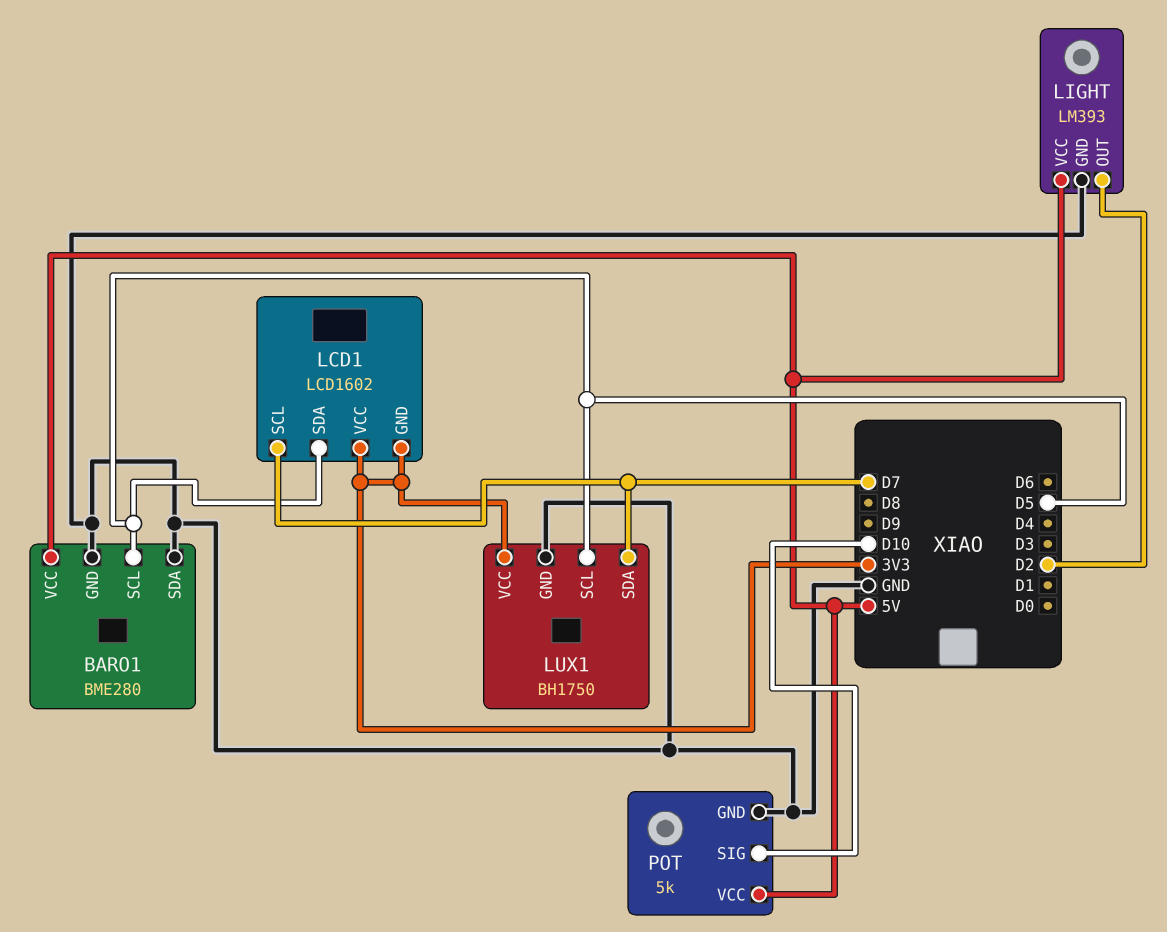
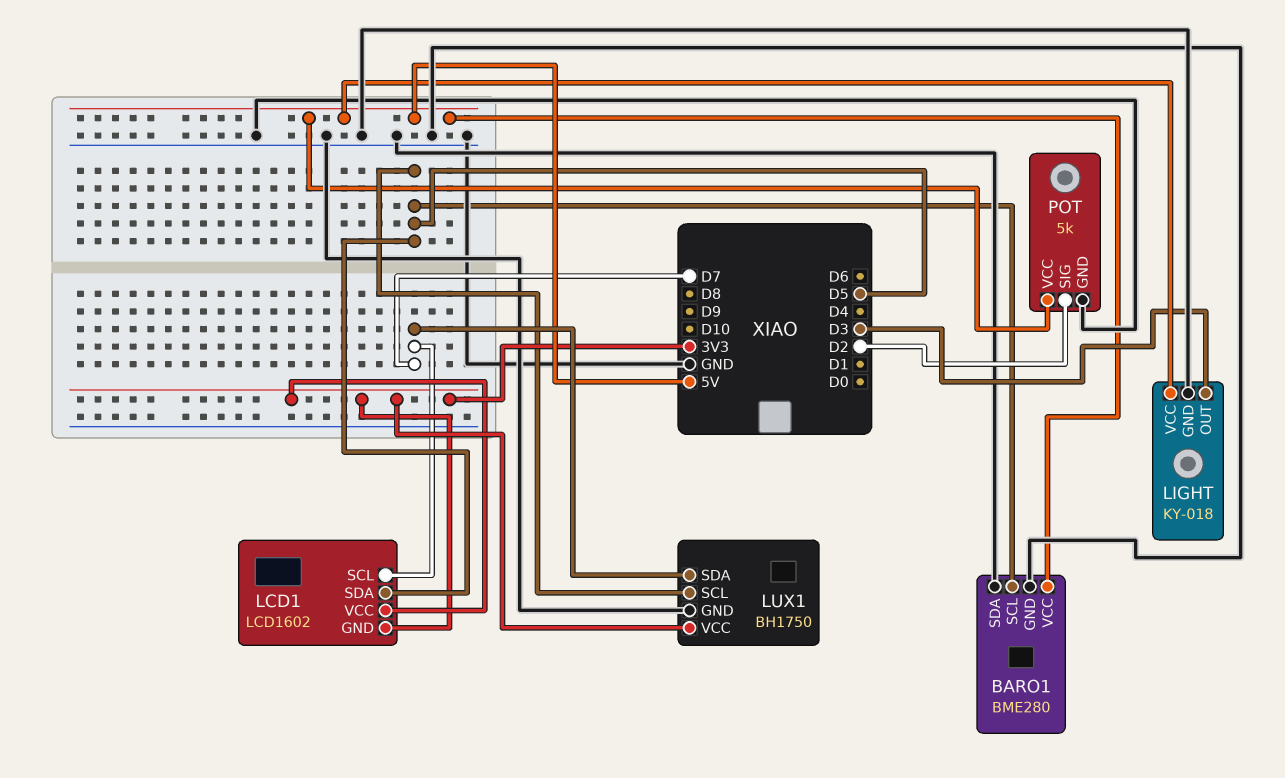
LIGHT: LM393 -> KY-018
LIGHT pin OUT: D2 -> D3
POT pin SIG: D10 -> D2

